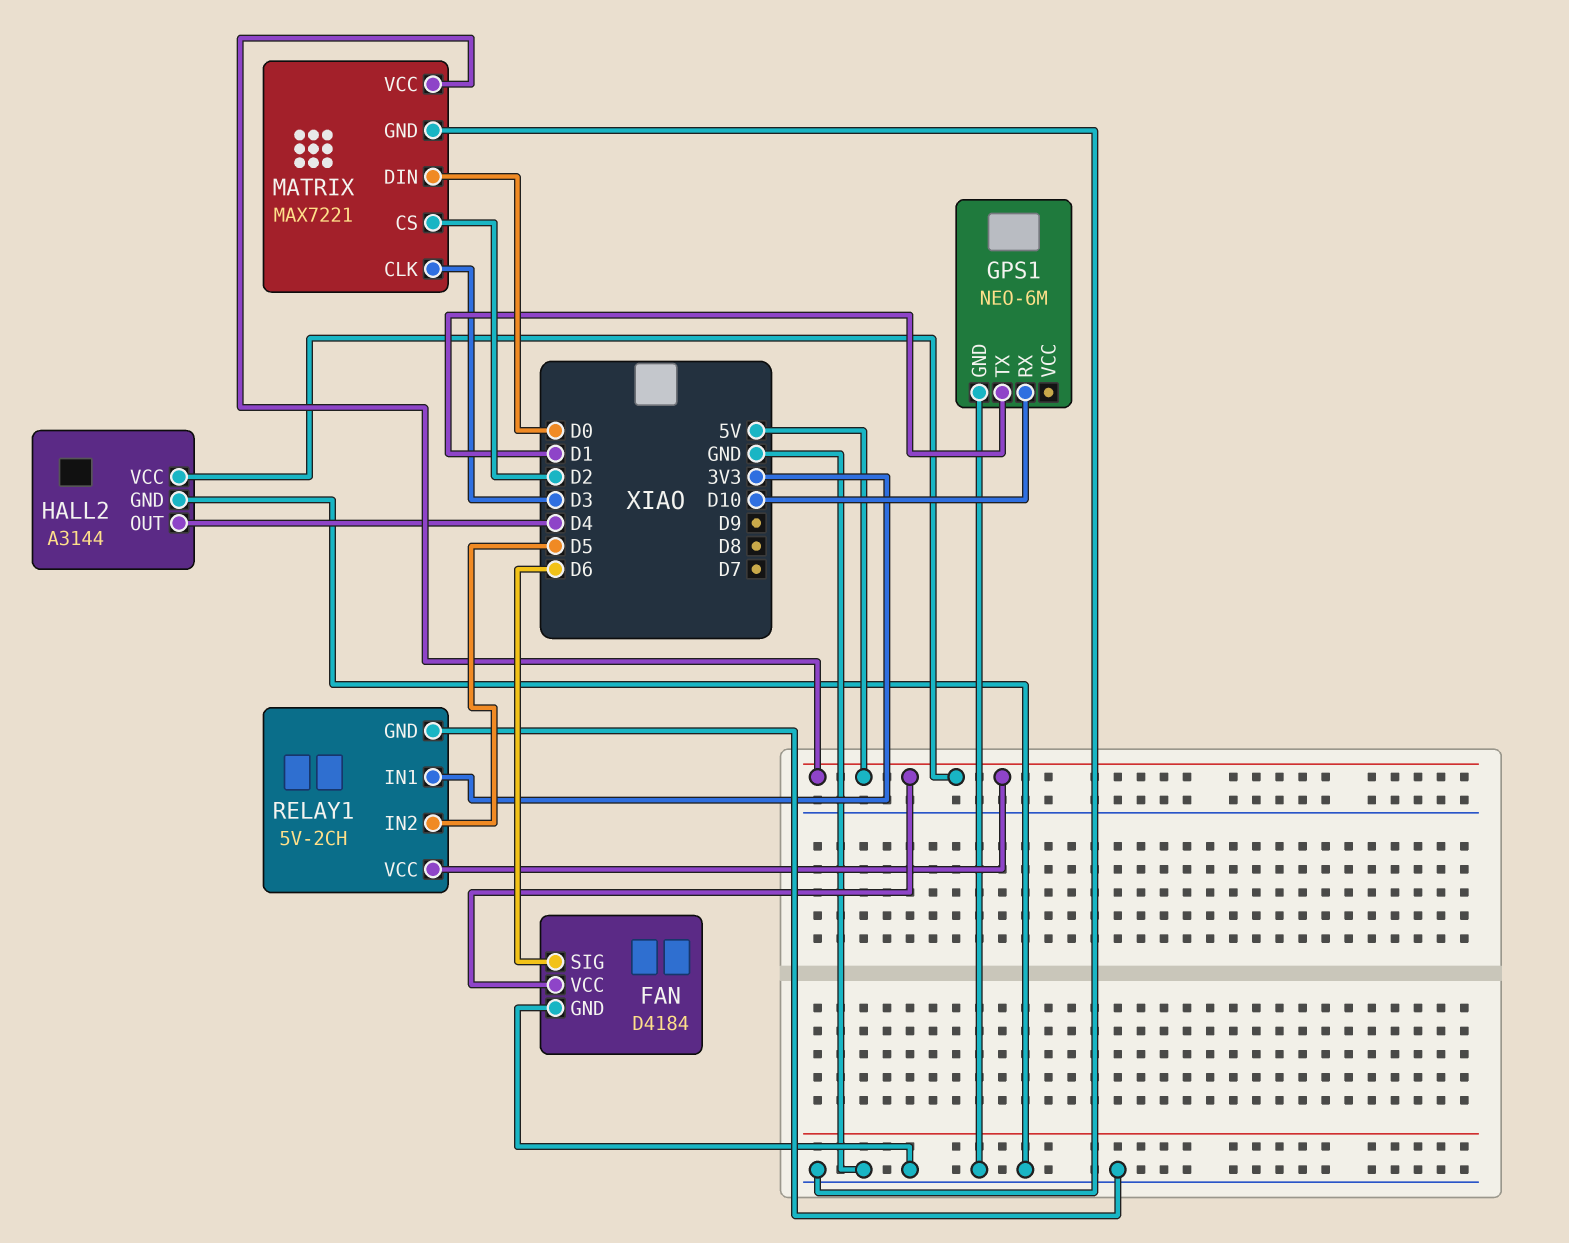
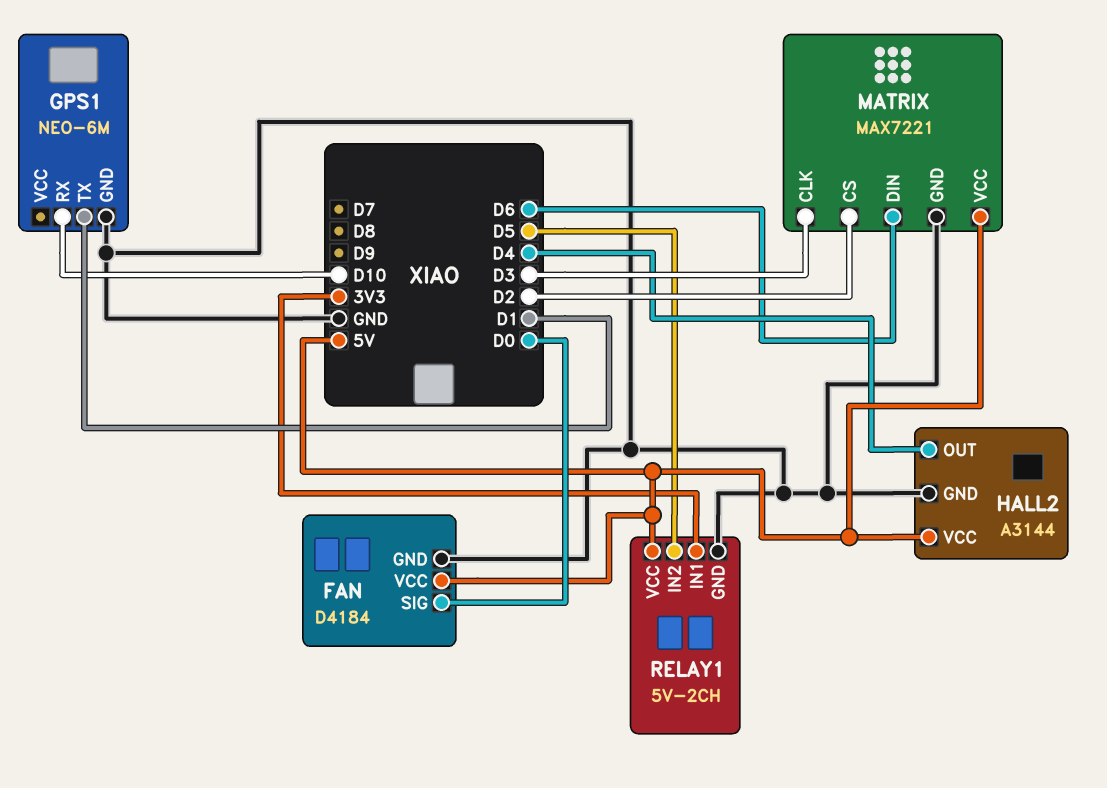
FAN pin SIG: D6 -> D0
MATRIX pin DIN: D0 -> D6

